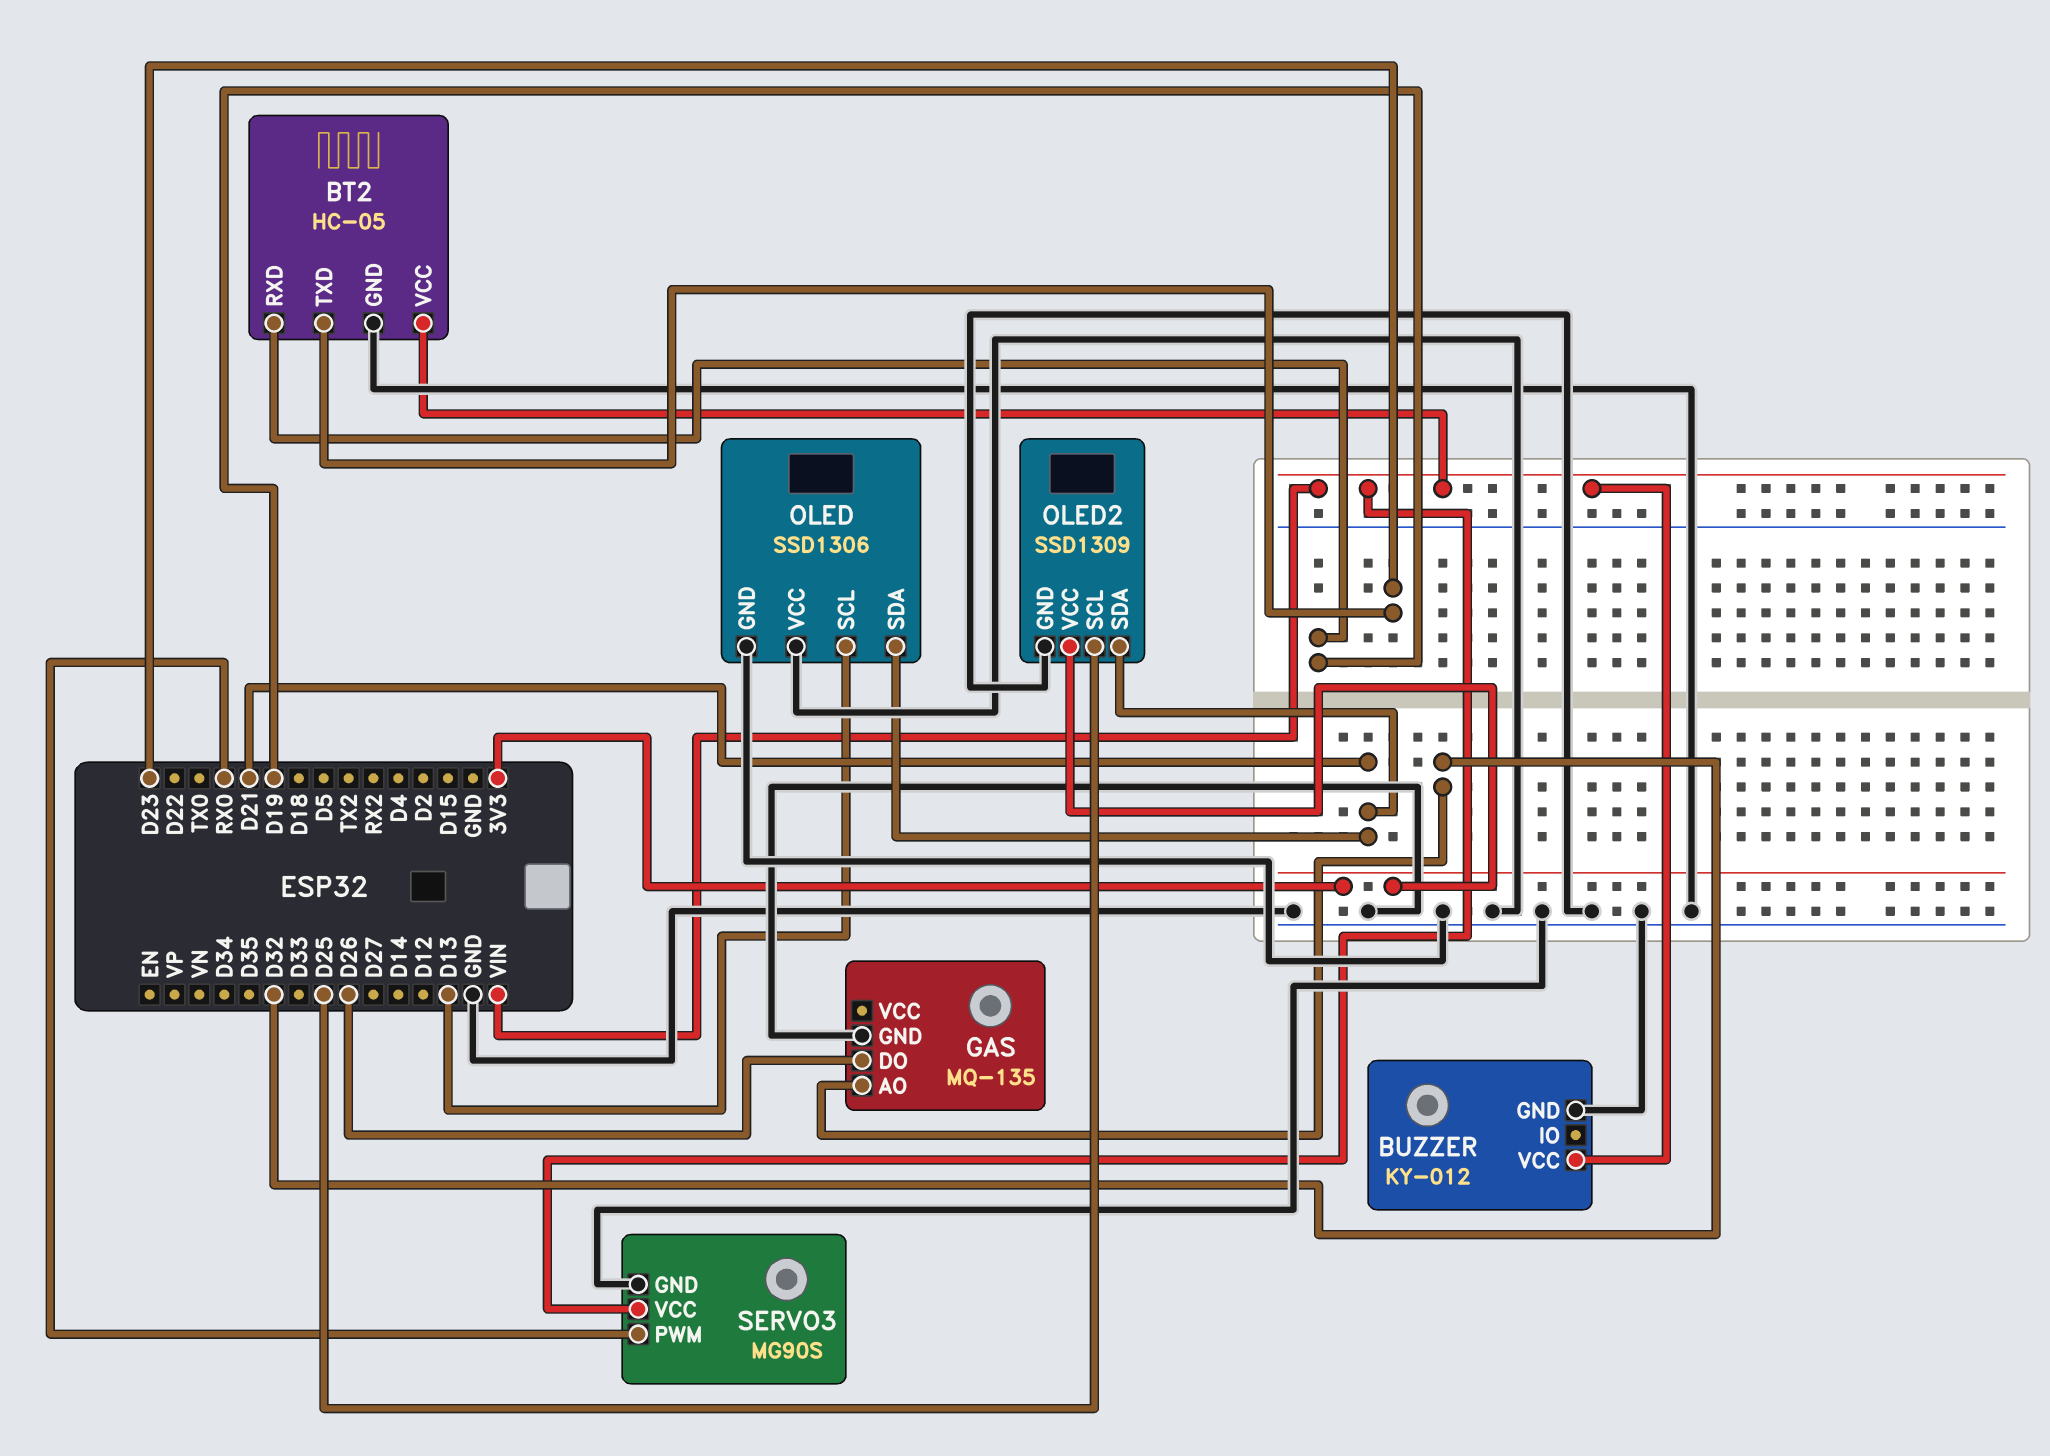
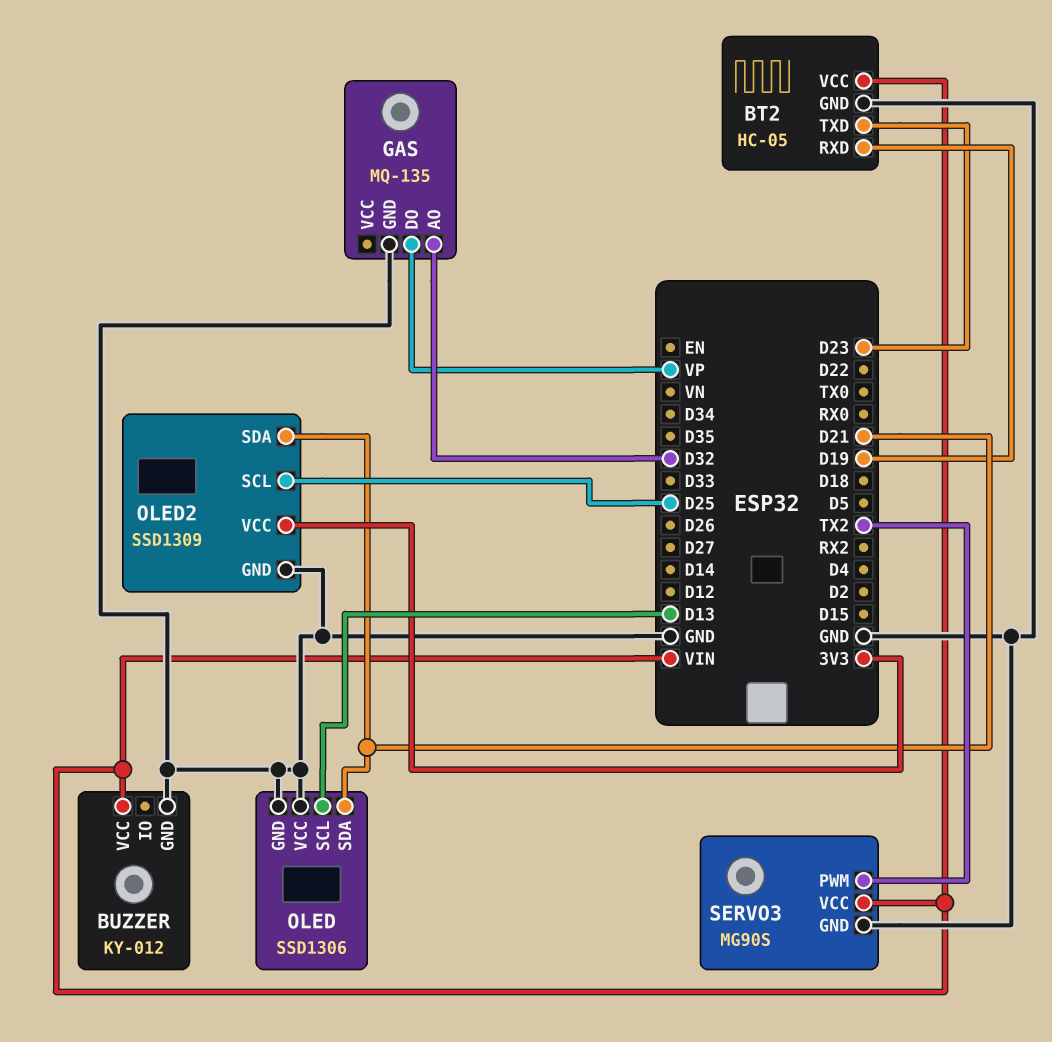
GAS pin DO: D26 -> VP
SERVO3 pin PWM: RX0 -> TX2

